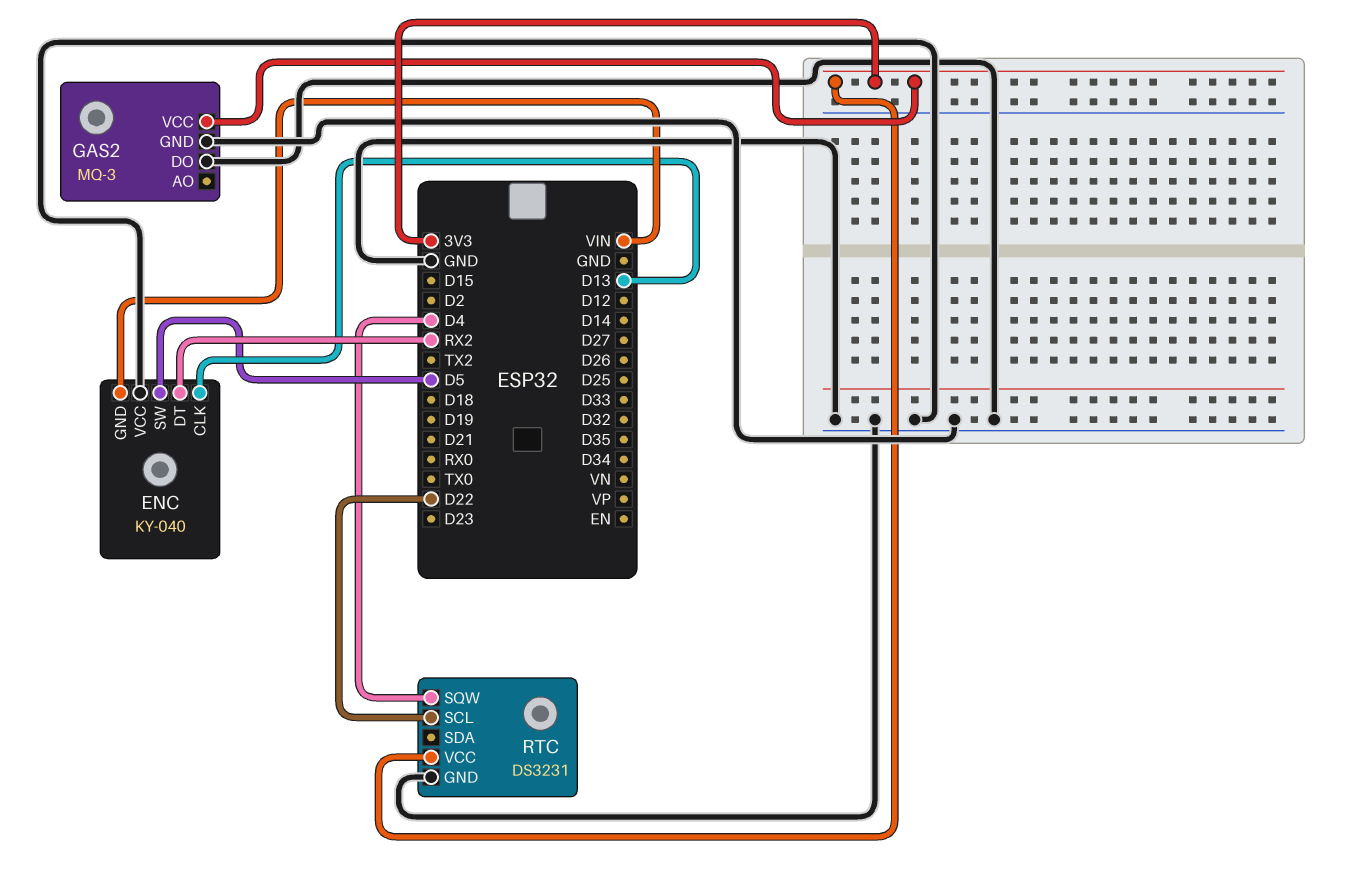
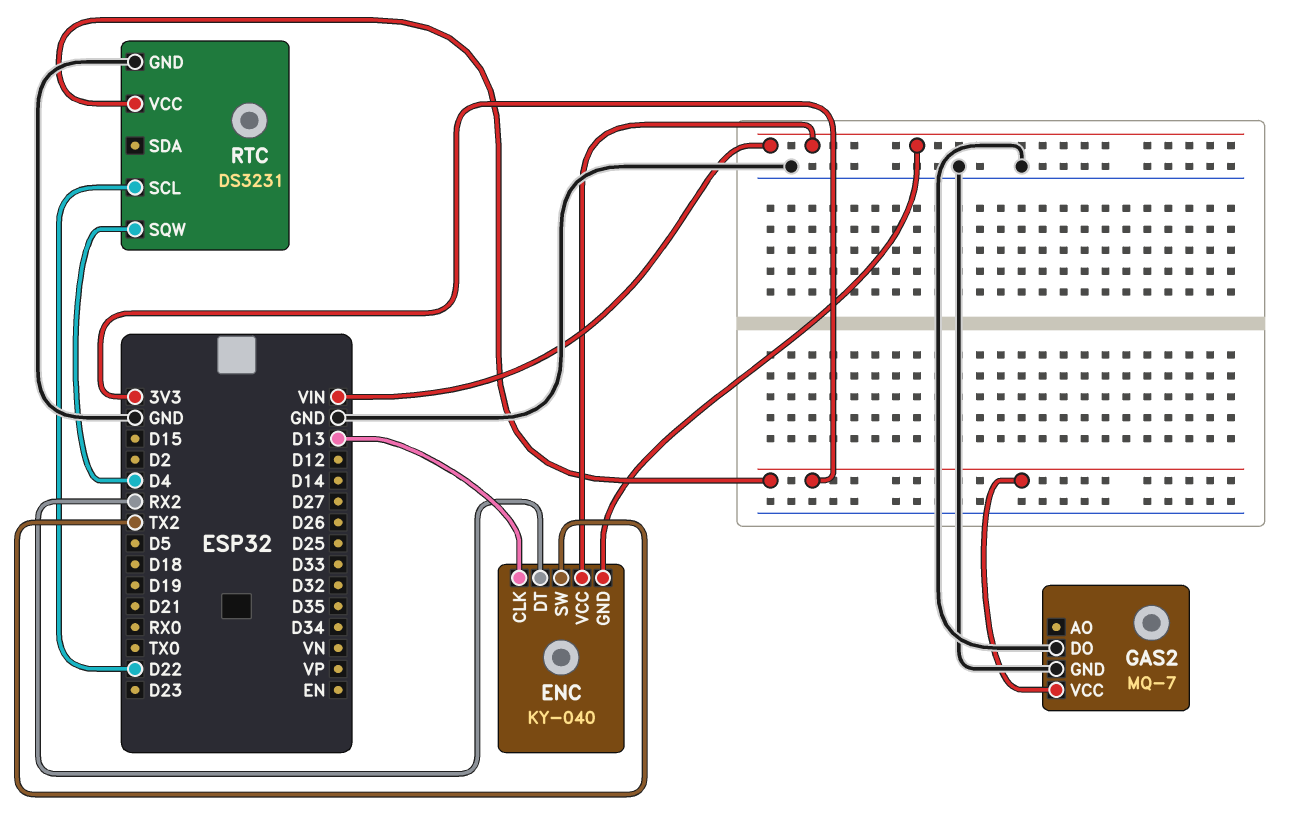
ENC pin SW: D5 -> TX2
ENC pin VCC: GND -> VIN
GAS2: MQ-3 -> MQ-7

